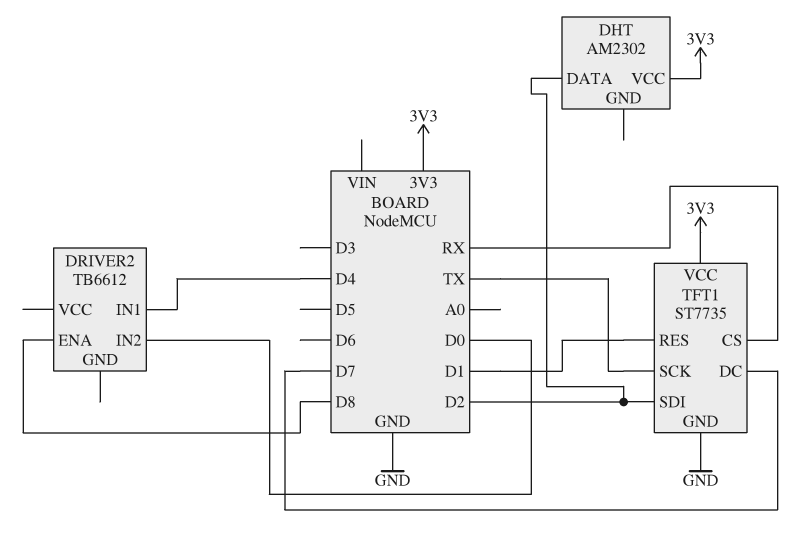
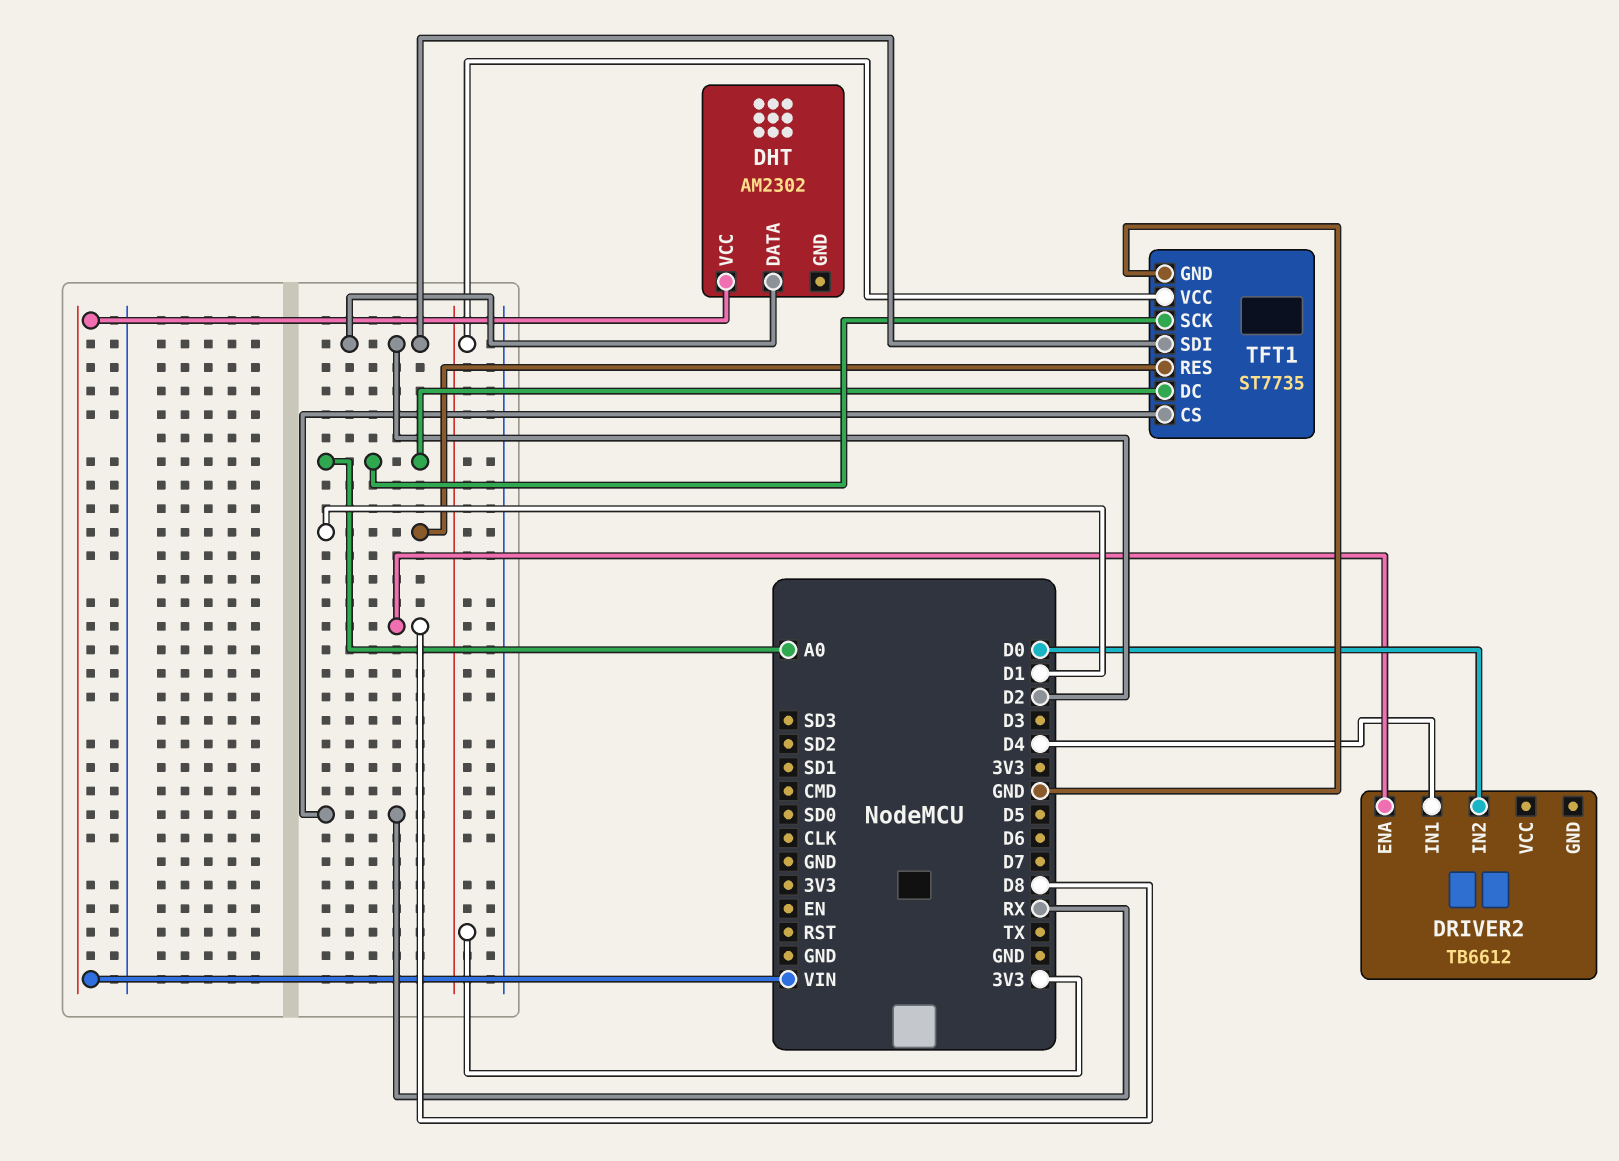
DHT pin VCC: 3V3 -> VIN
TFT1 pin DC: D7 -> A0
TFT1 pin SCK: TX -> A0

